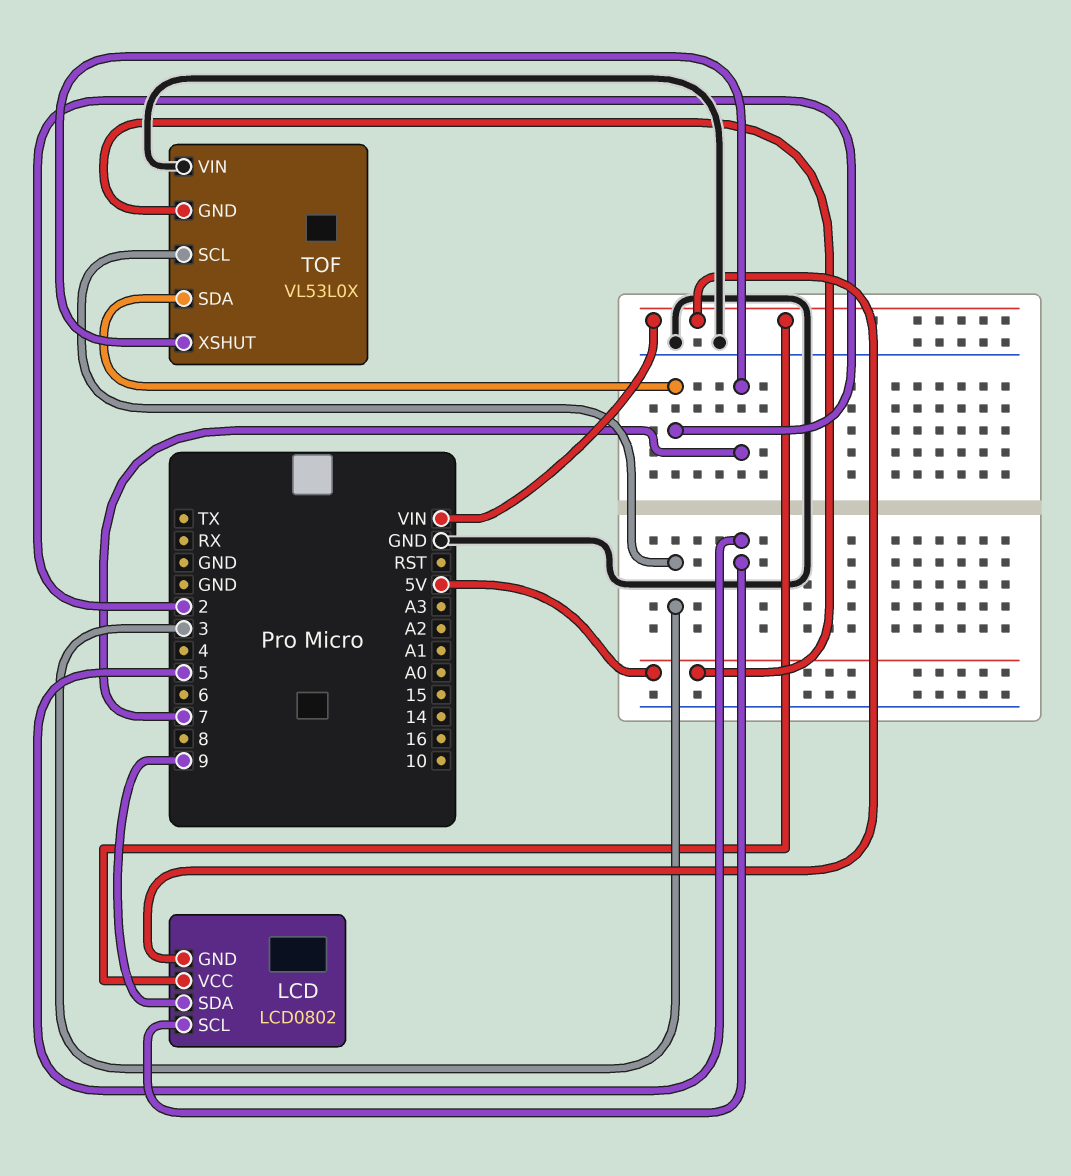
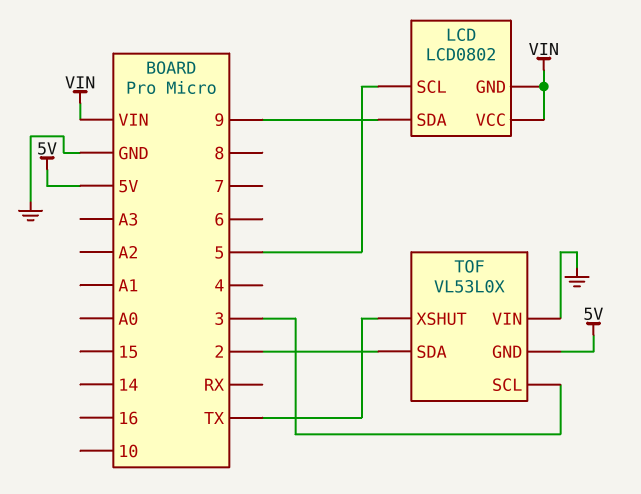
TOF pin XSHUT: 7 -> TX

